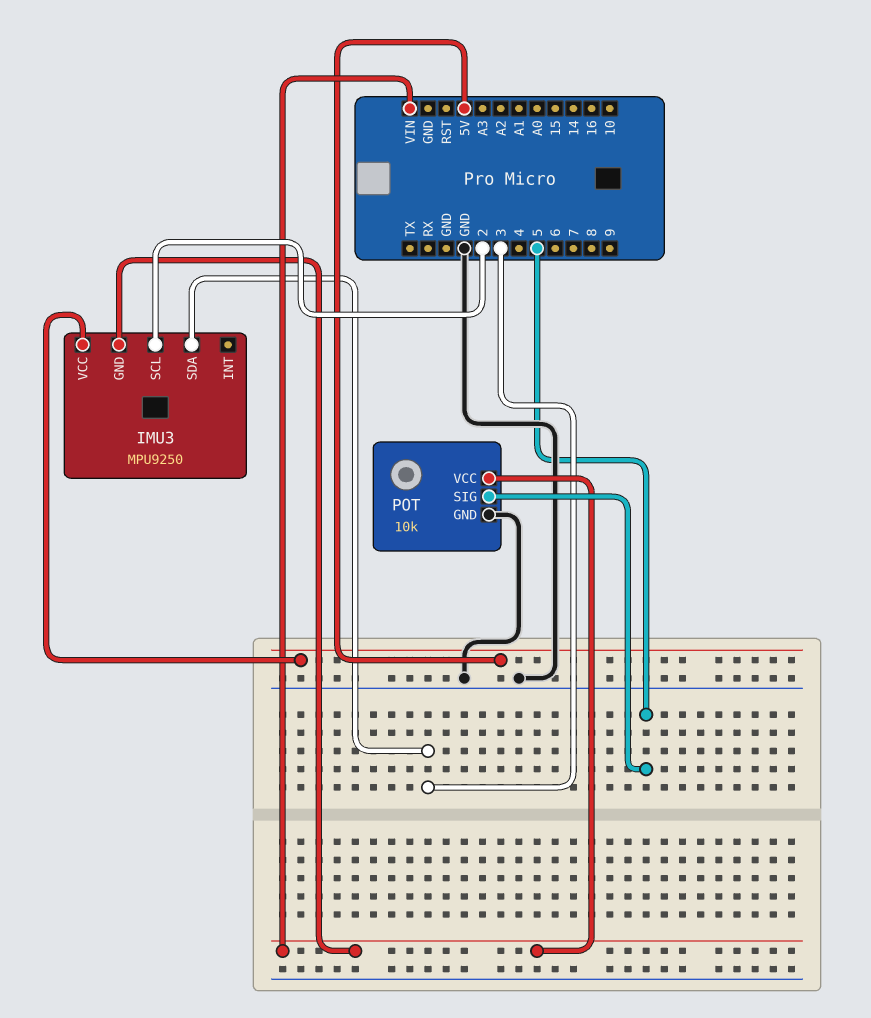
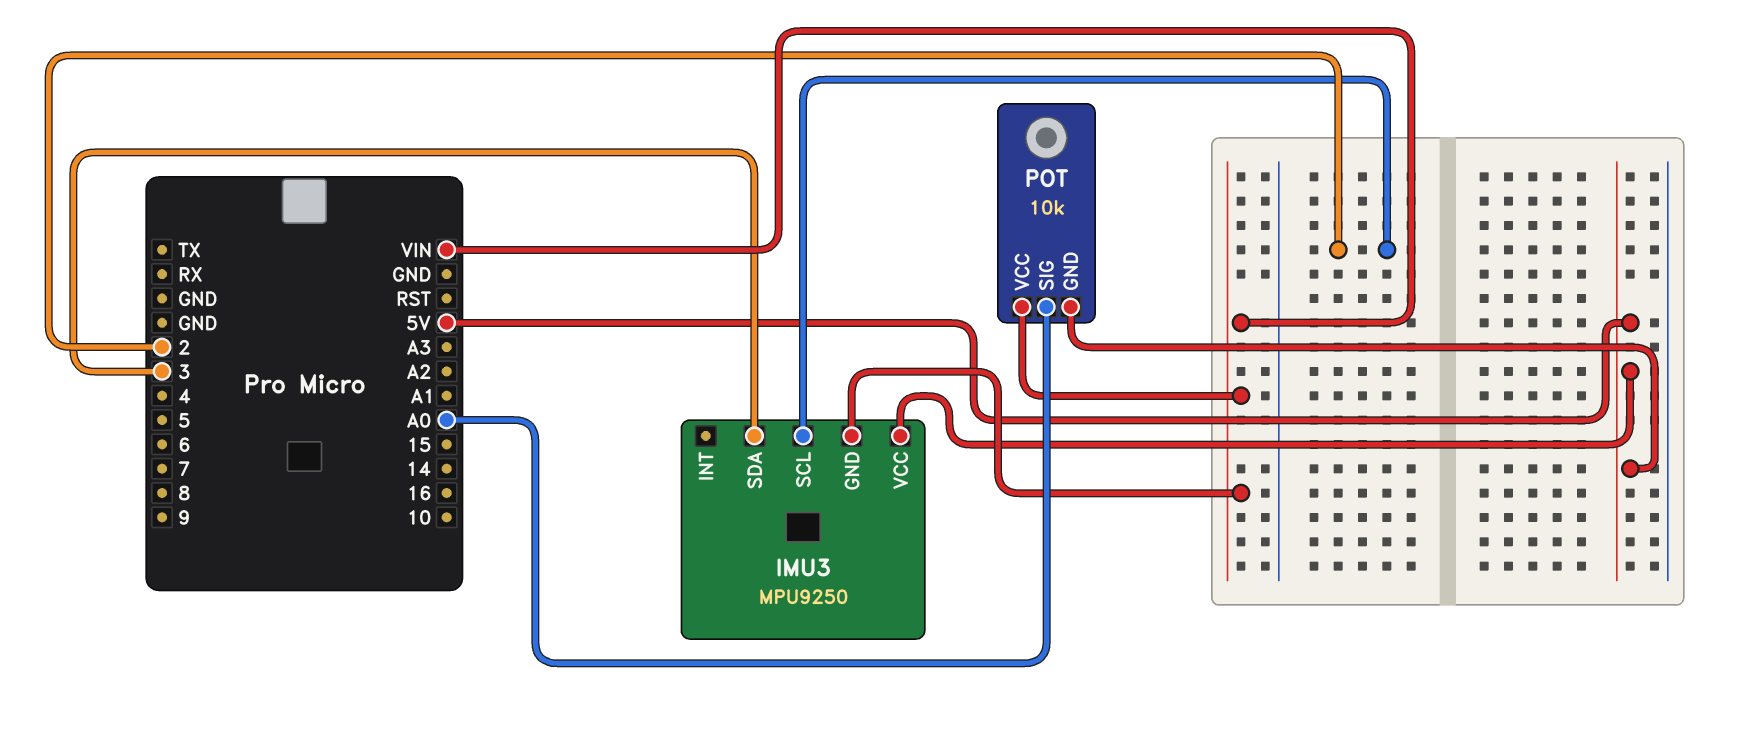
POT pin GND: GND -> 5V
POT pin SIG: 5 -> A0

